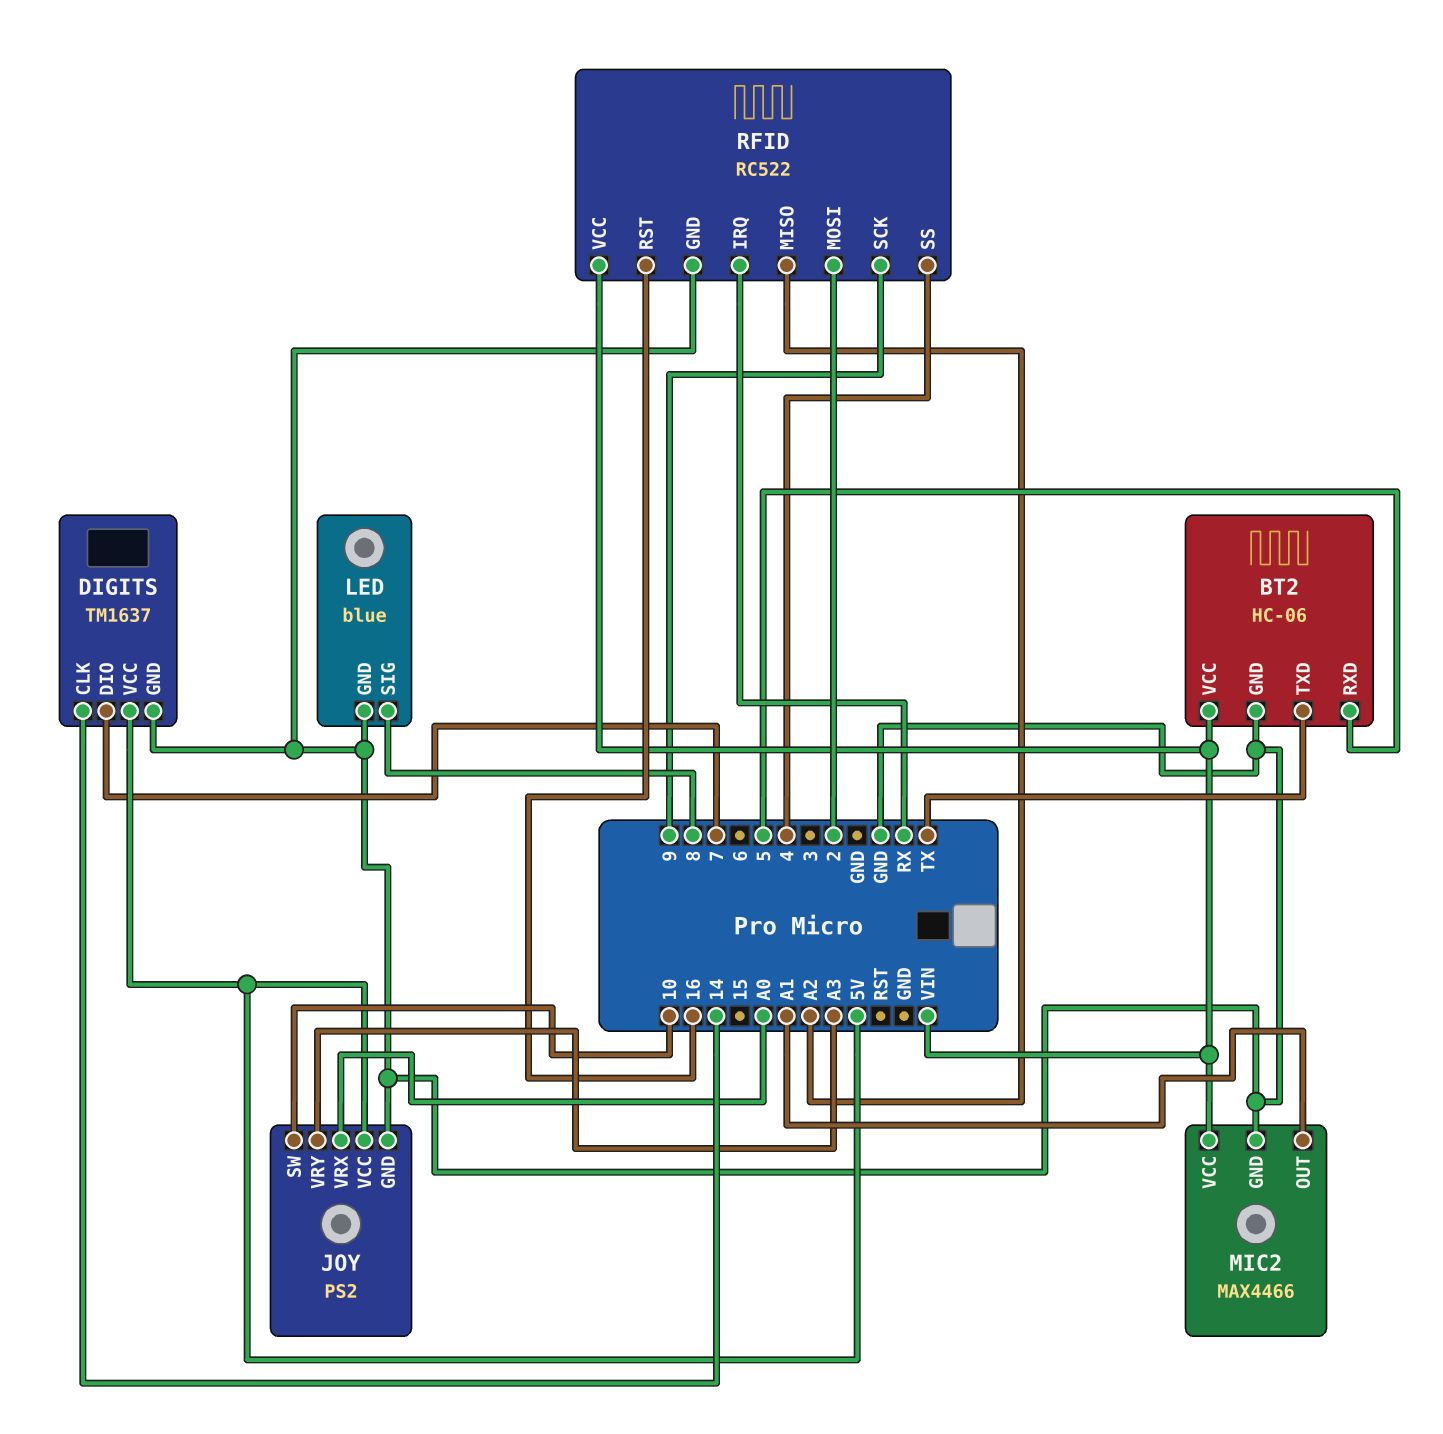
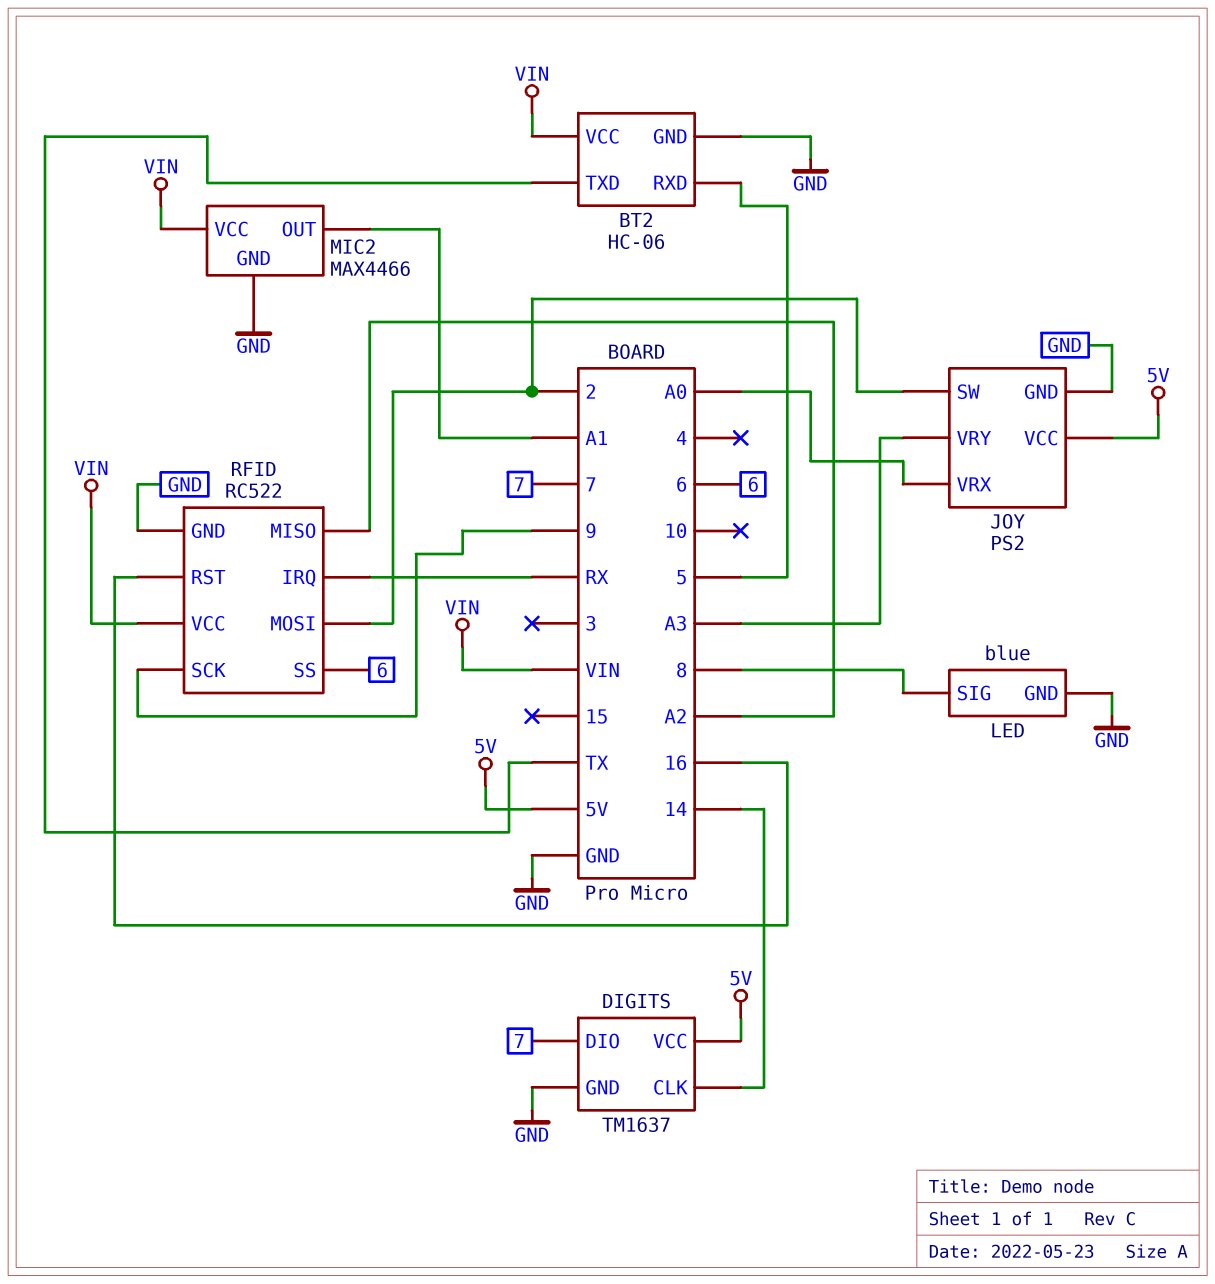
JOY pin SW: 10 -> 2
RFID pin SS: 4 -> 6

